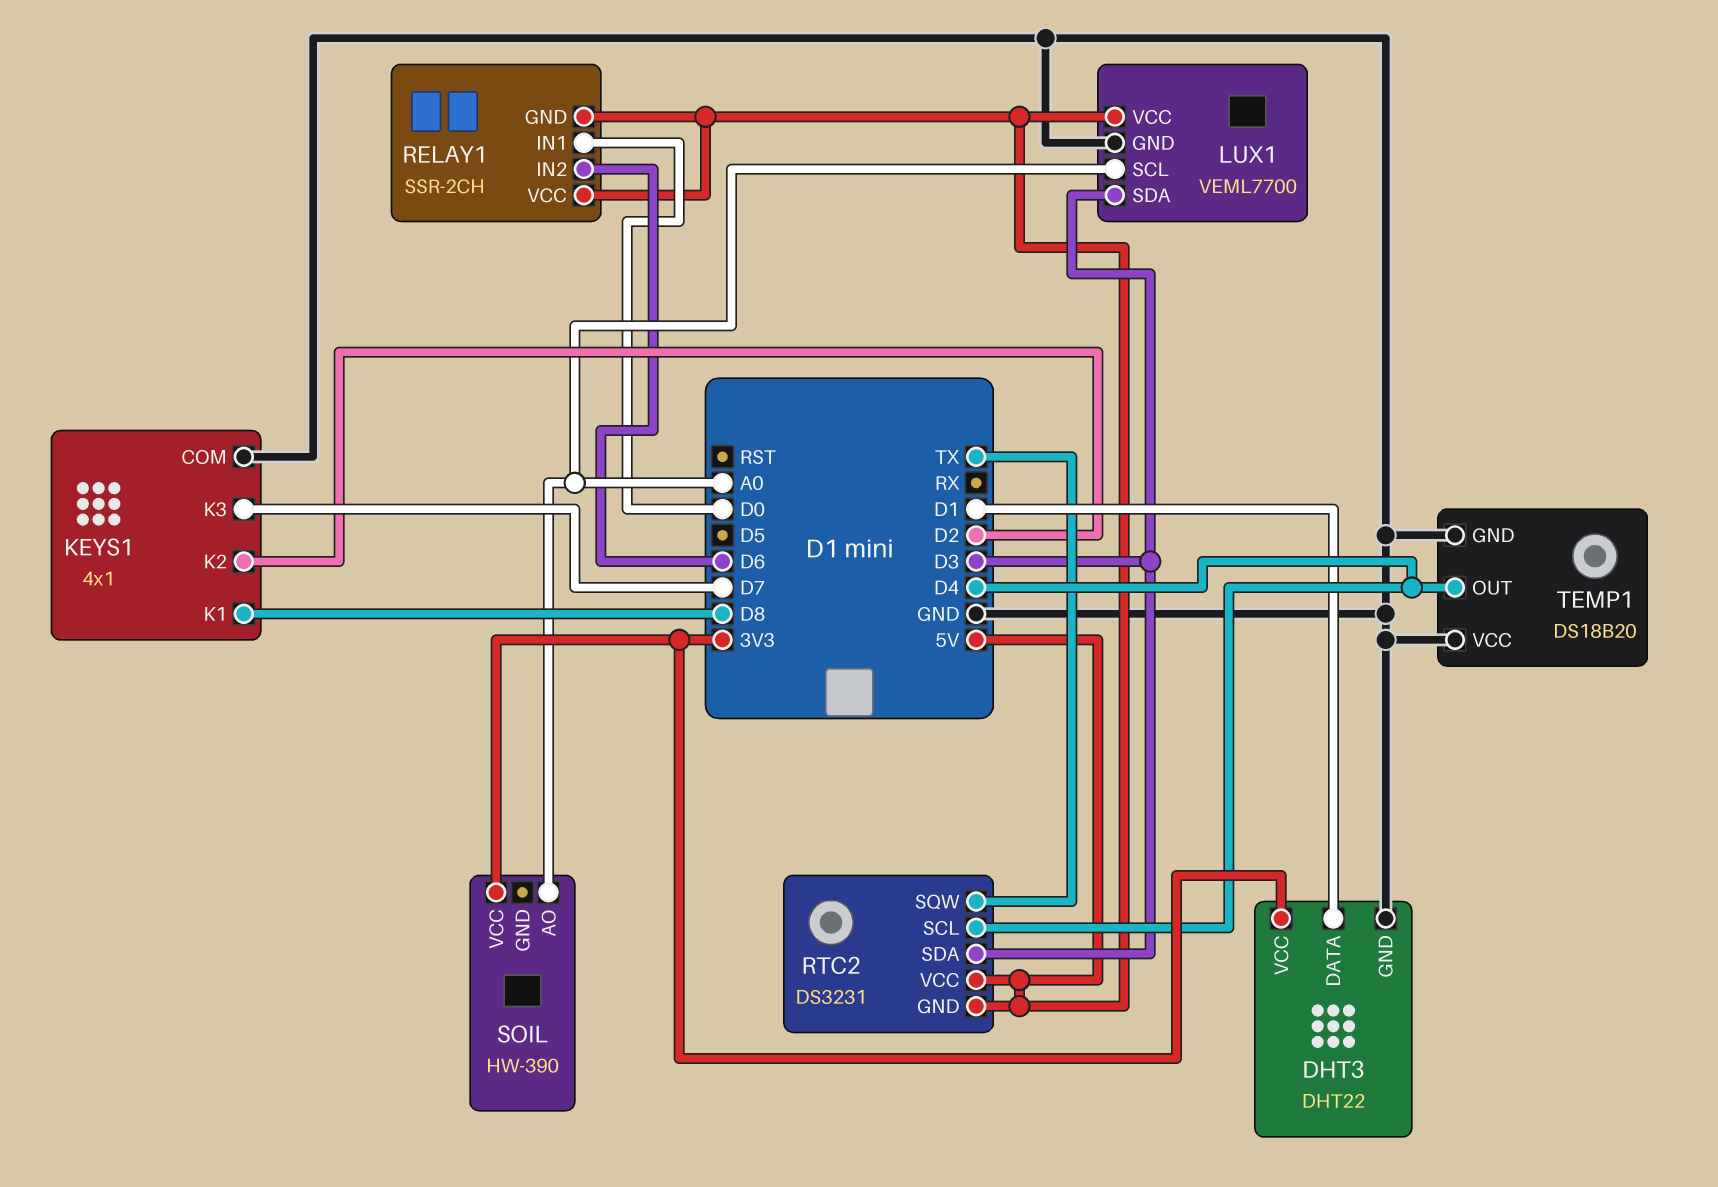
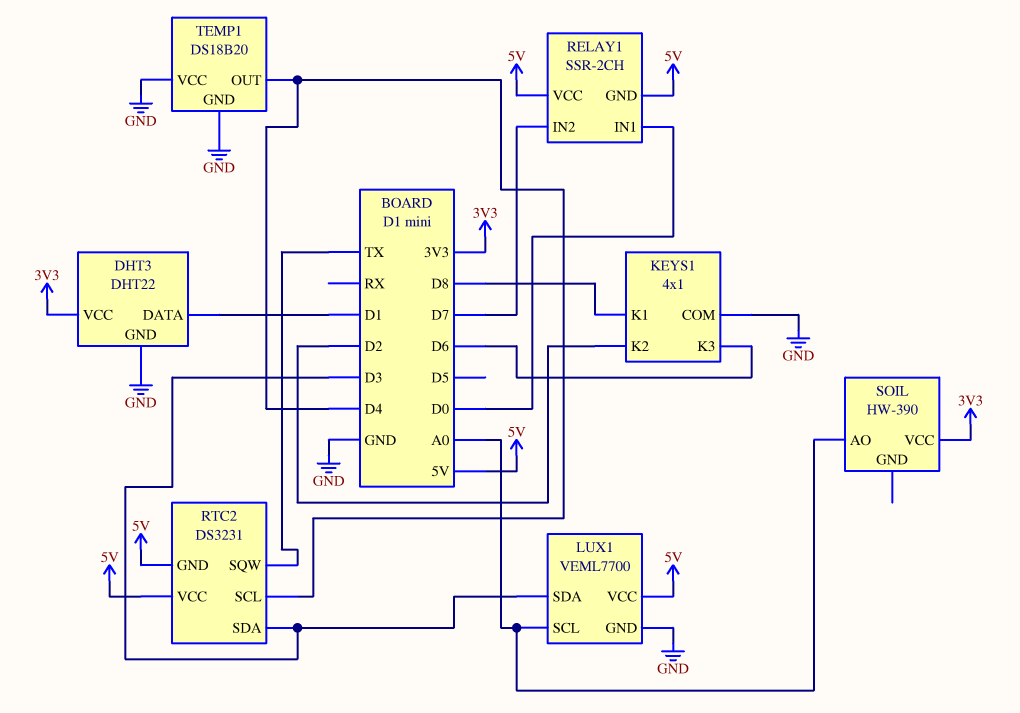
KEYS1 pin K3: D7 -> D6
RELAY1 pin IN2: D6 -> D7

